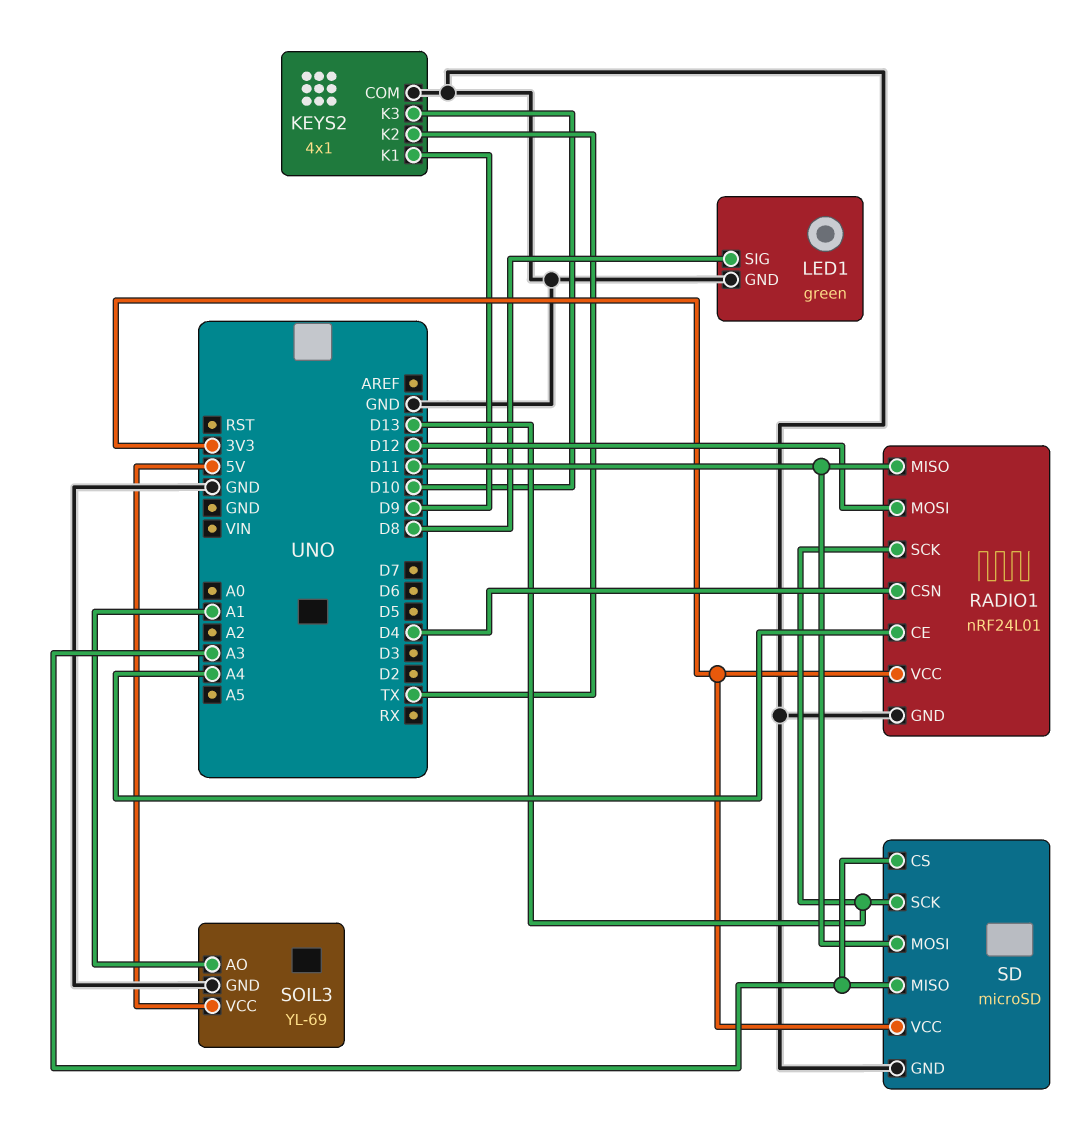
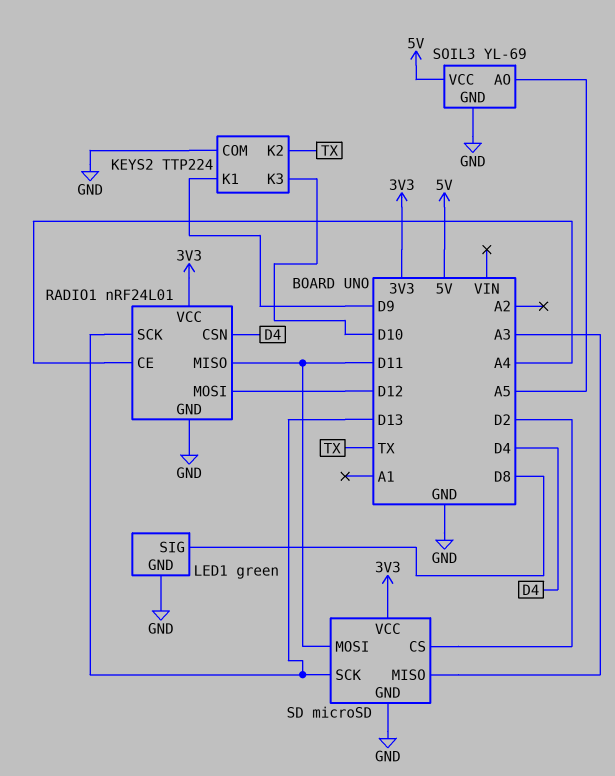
KEYS2: 4x1 -> TTP224
SD pin CS: A3 -> D2
SOIL3 pin AO: A1 -> A5

